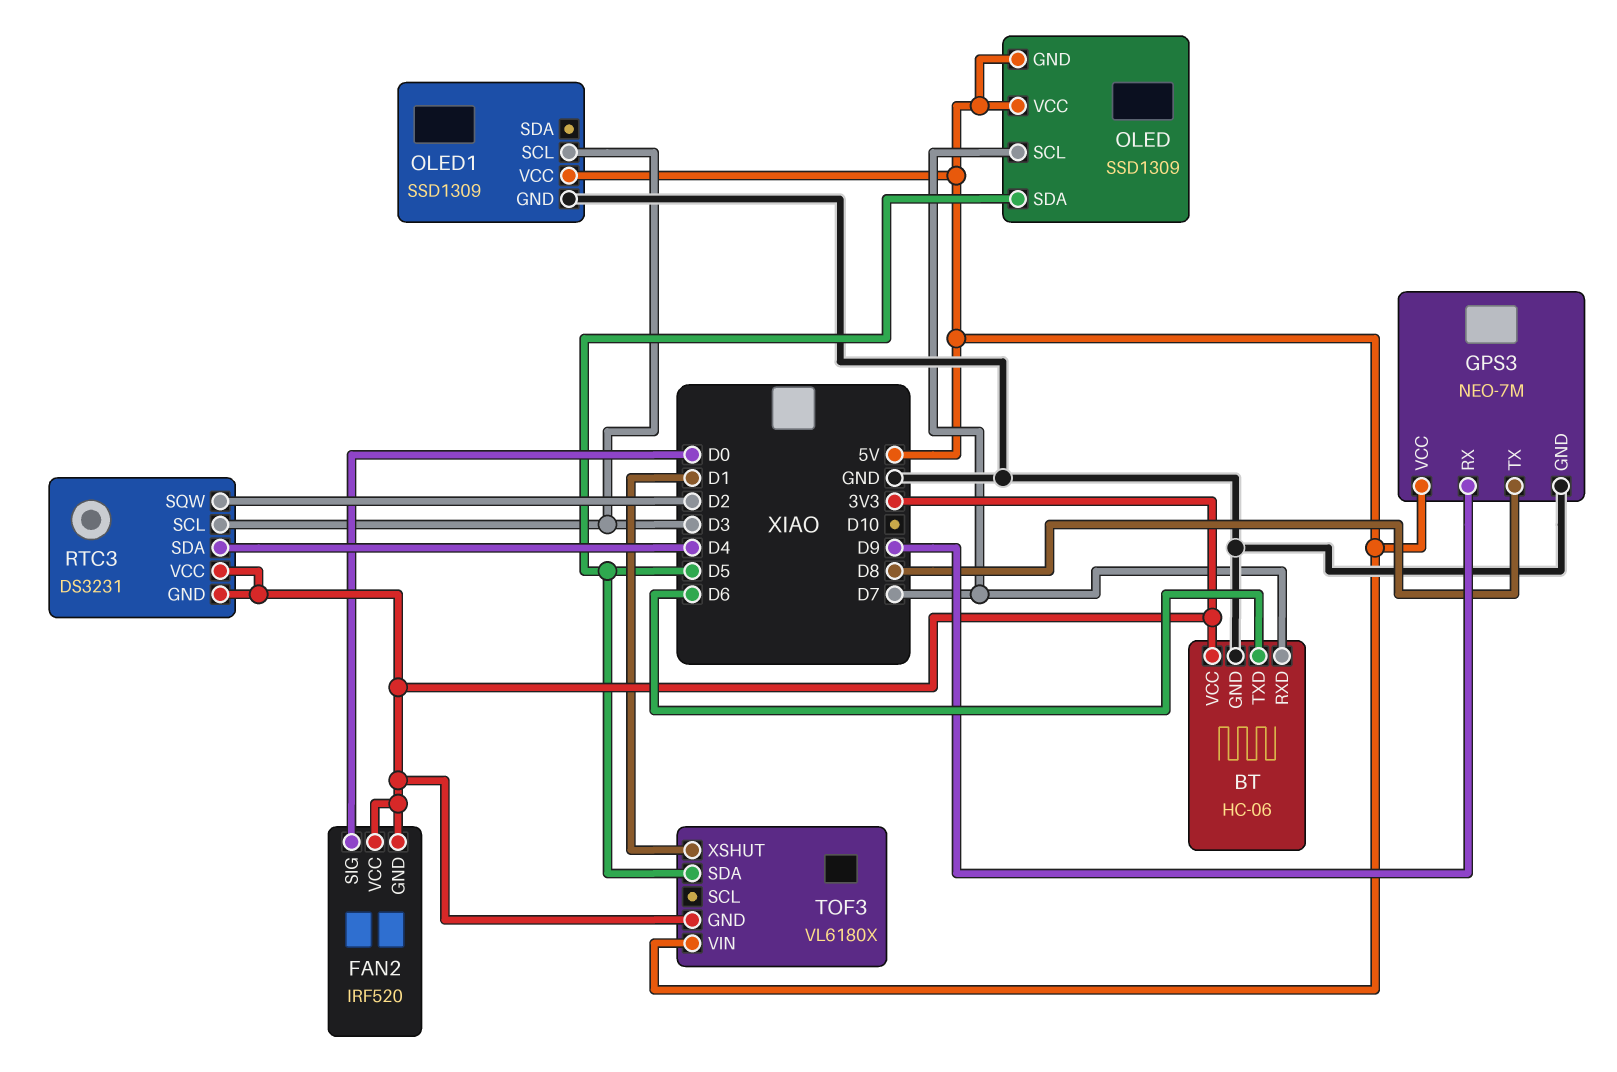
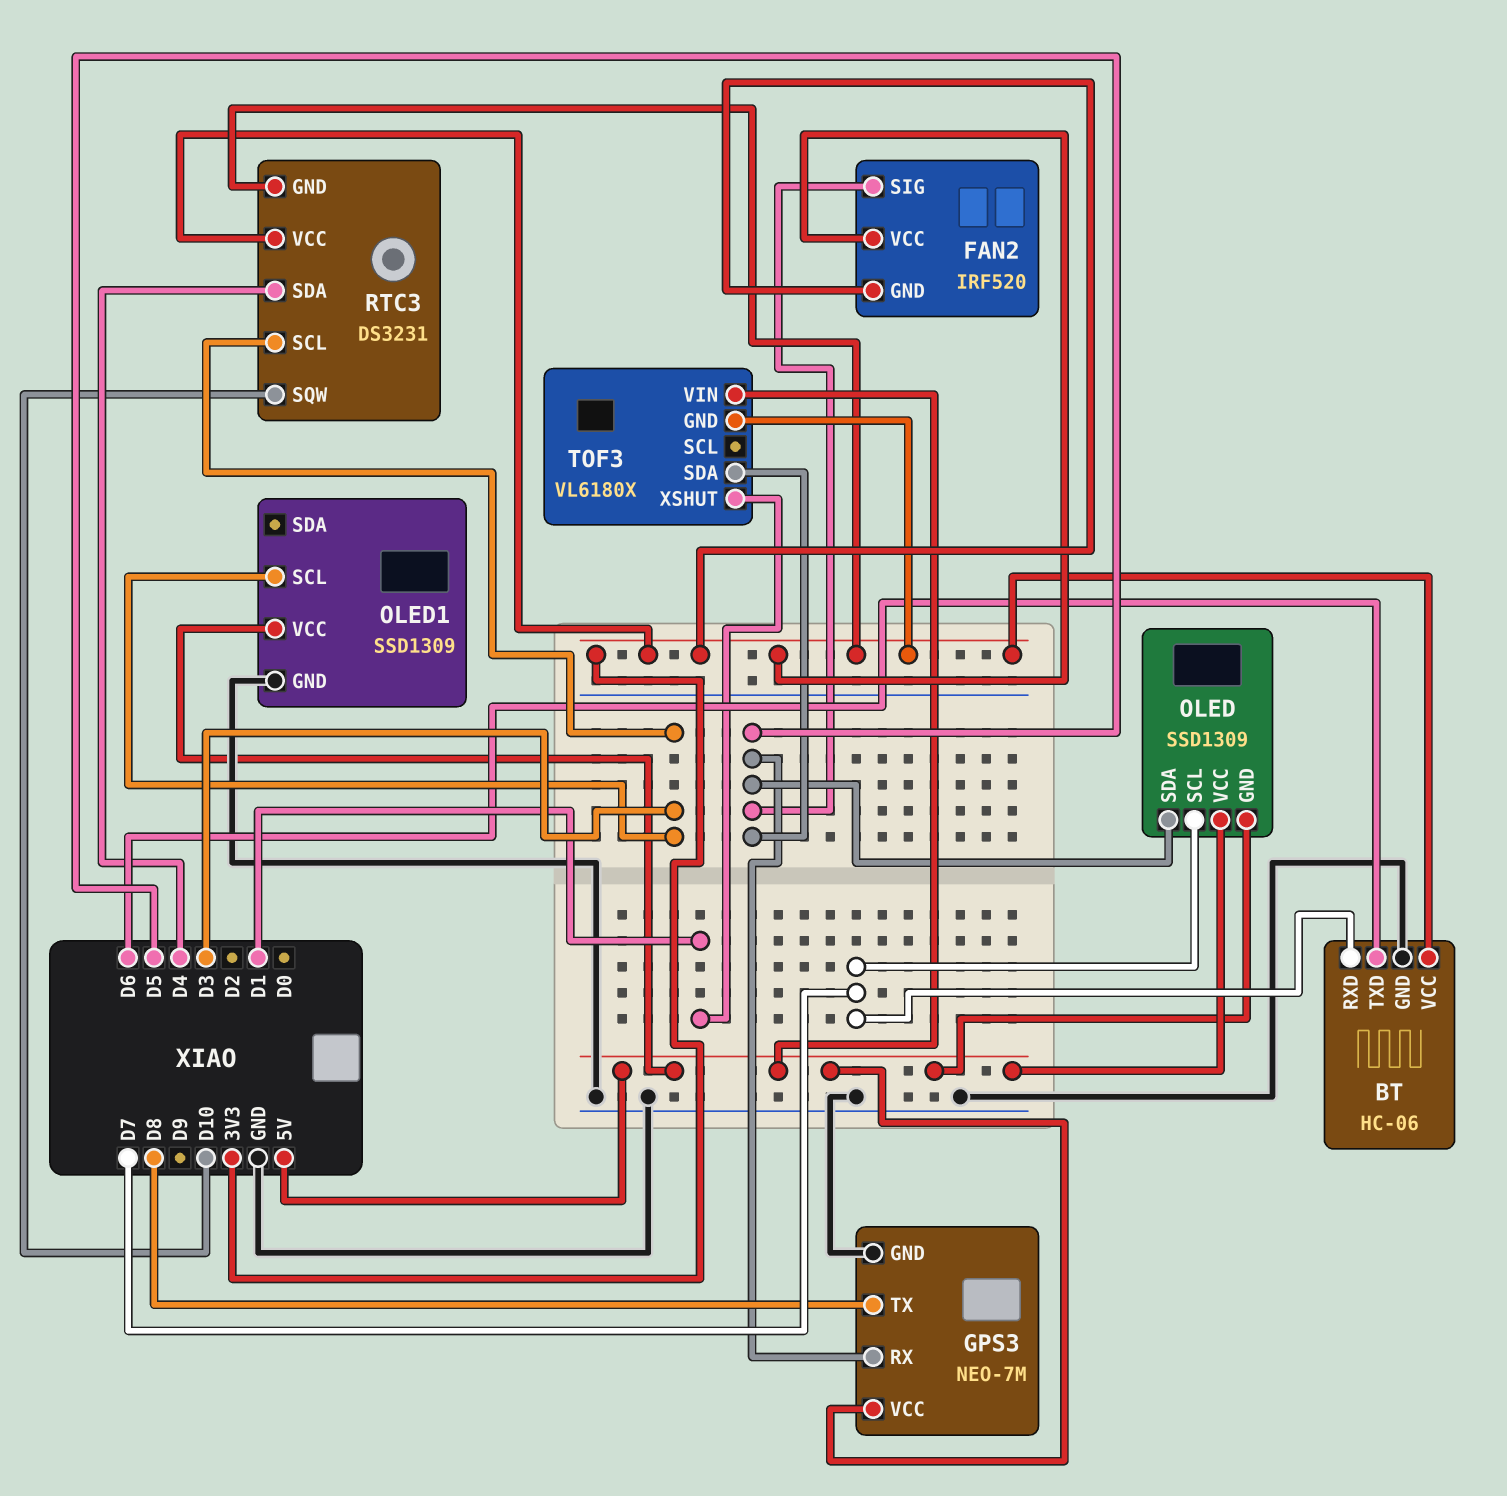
FAN2 pin SIG: D0 -> D5
GPS3 pin RX: D9 -> D5
RTC3 pin SQW: D2 -> D10

